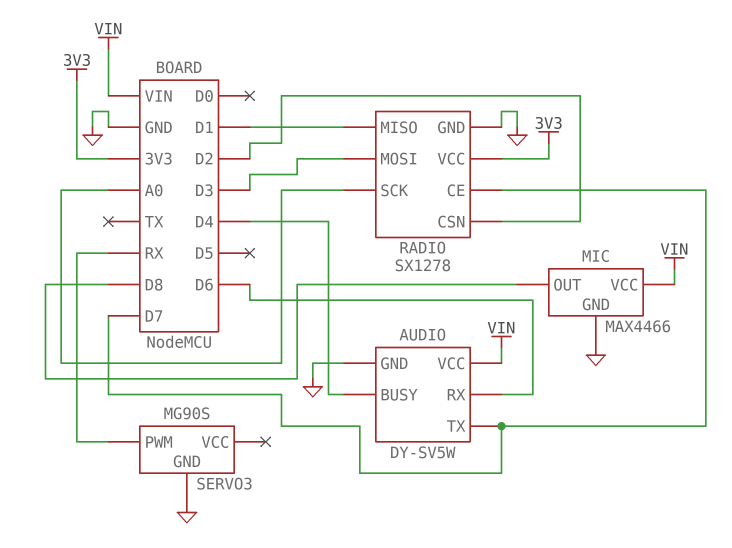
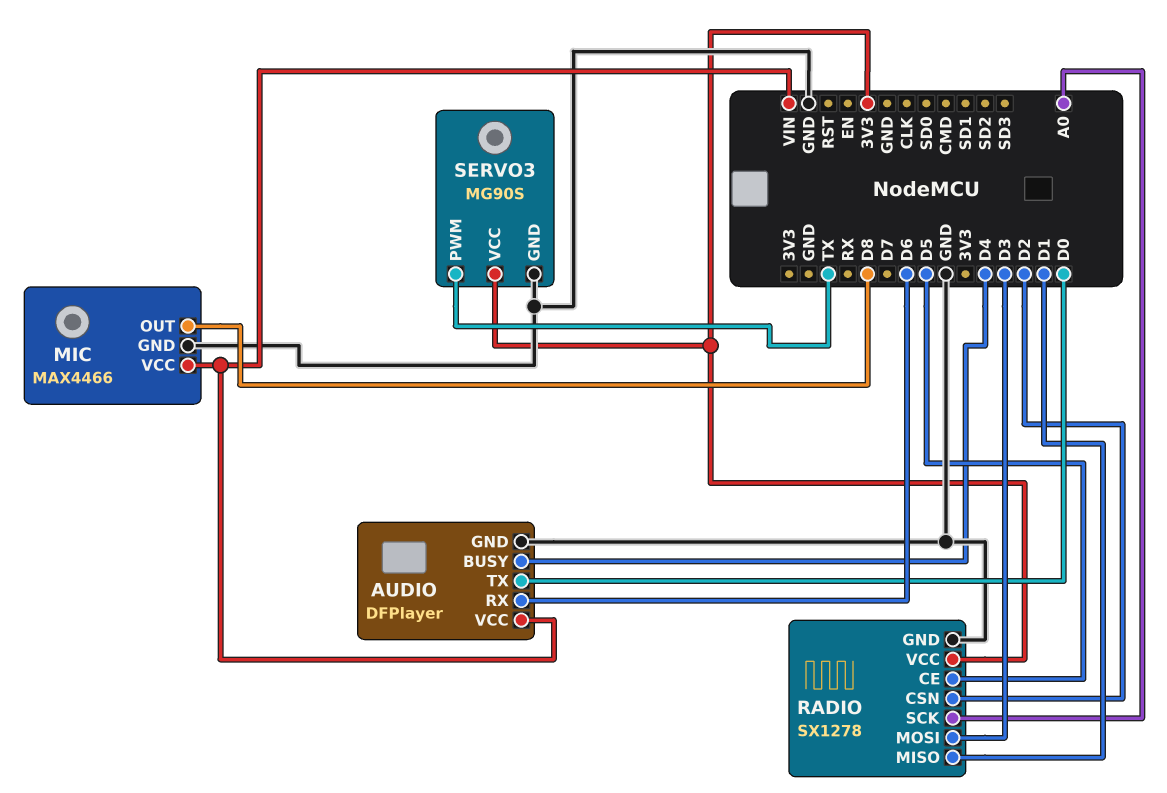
AUDIO: DY-SV5W -> DFPlayer
AUDIO pin TX: D7 -> D0
RADIO pin CE: D7 -> D5
SERVO3 pin PWM: RX -> TX
SERVO3 pin VCC: none -> 3V3

